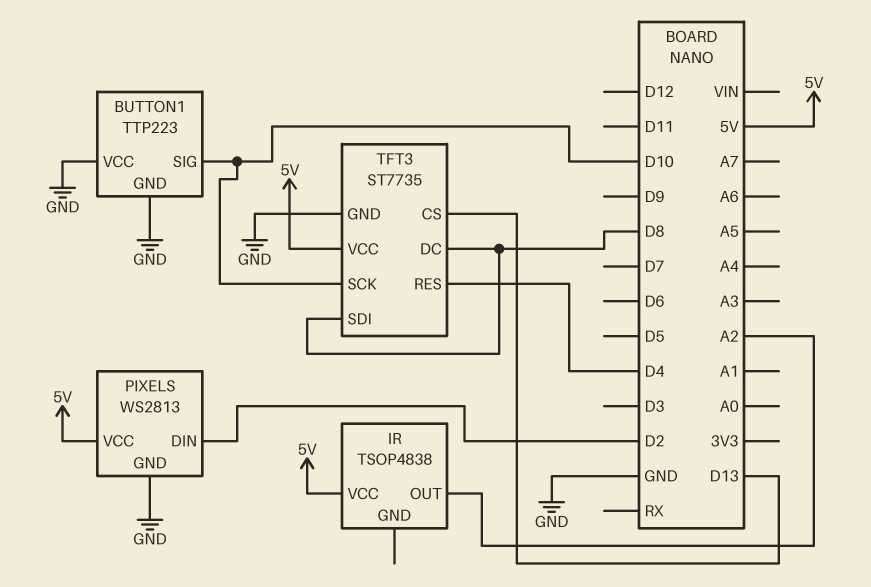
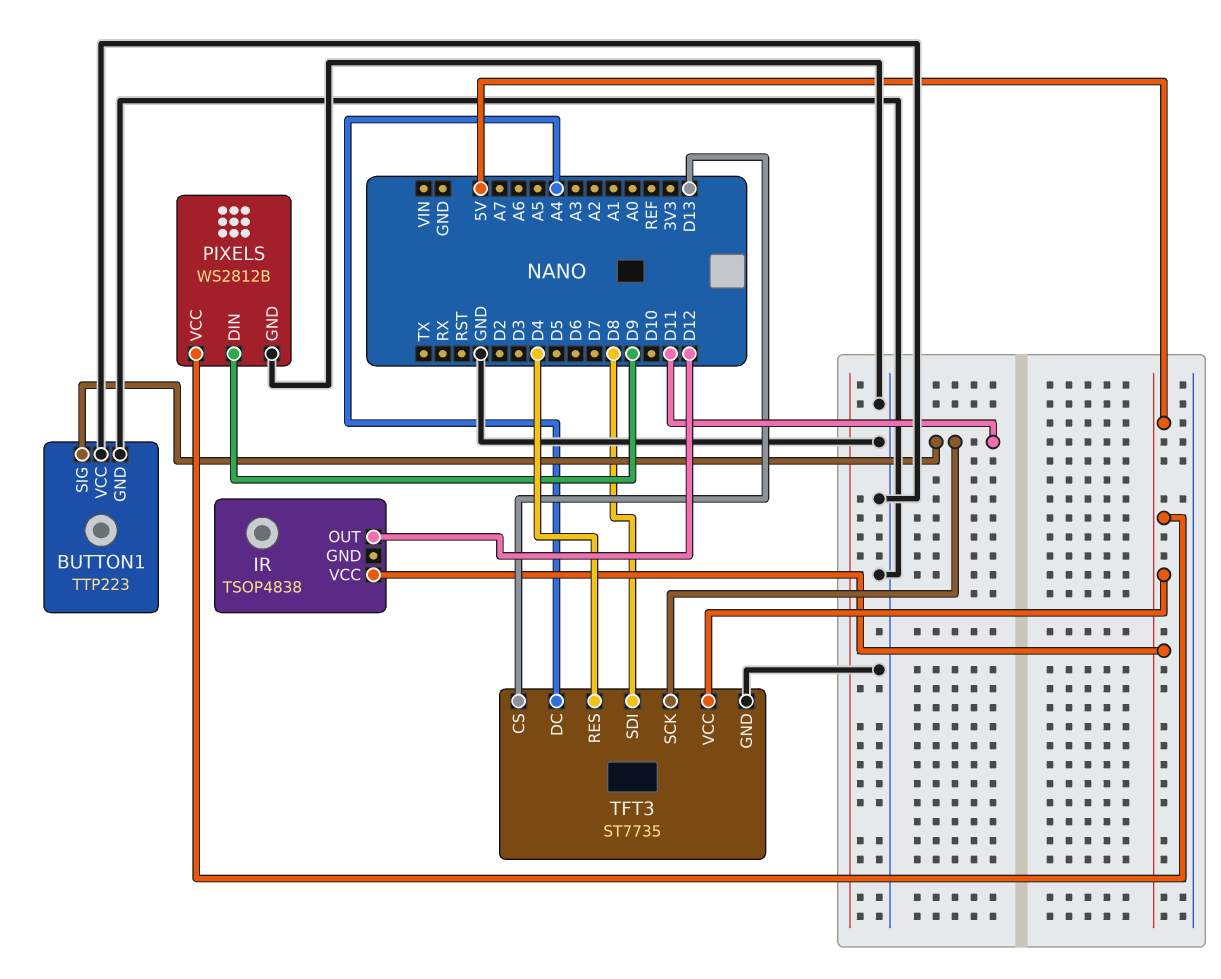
BUTTON1 pin SIG: D10 -> D11
IR pin OUT: A2 -> D12
PIXELS: WS2813 -> WS2812B
PIXELS pin DIN: D2 -> D9
TFT3 pin DC: D8 -> A4
TFT3 pin SCK: D10 -> D11

